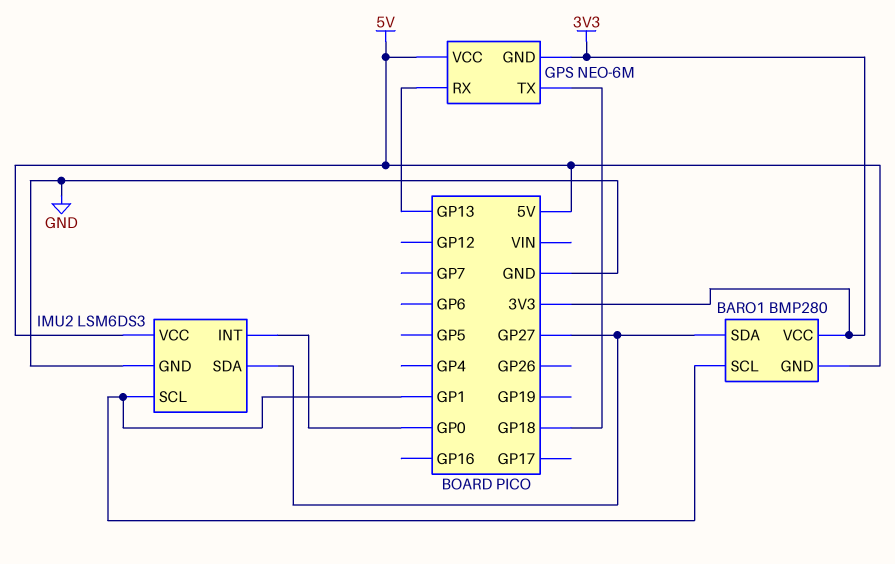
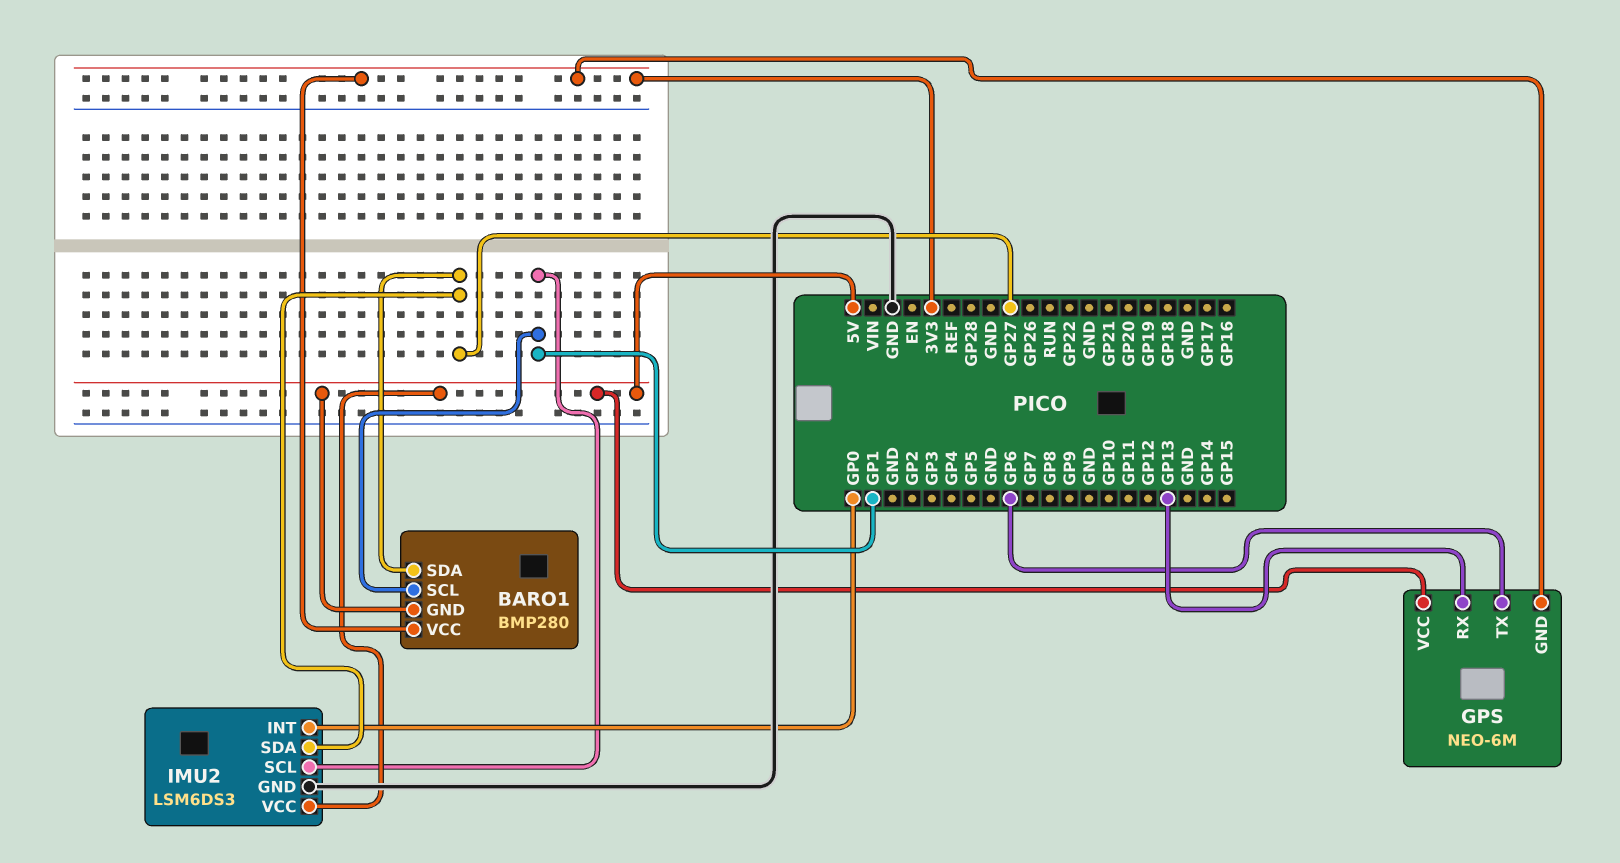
GPS pin TX: GP18 -> GP6

